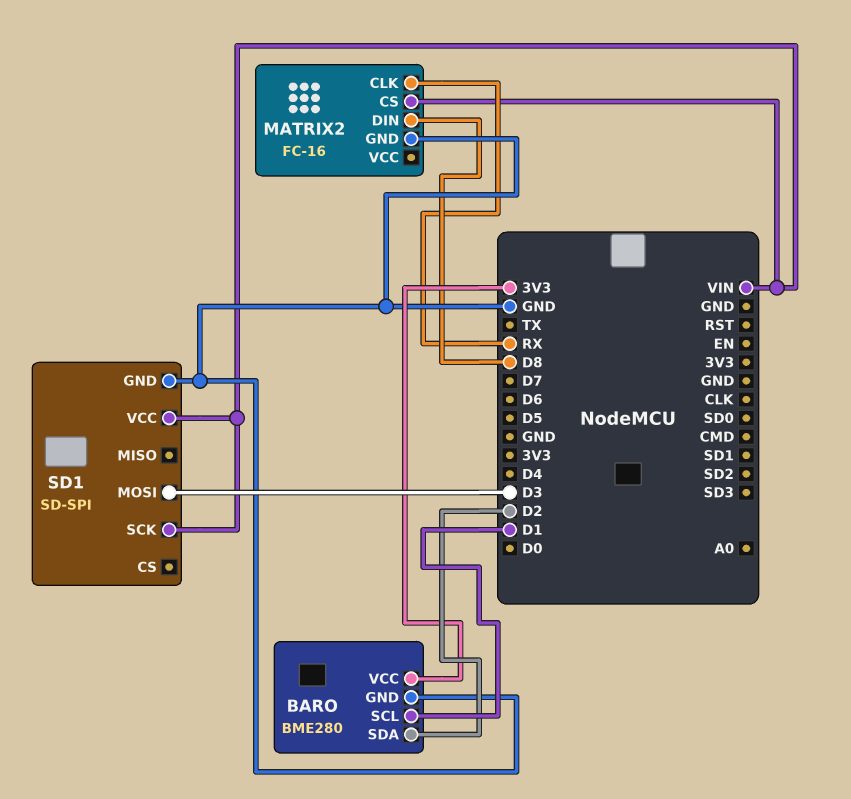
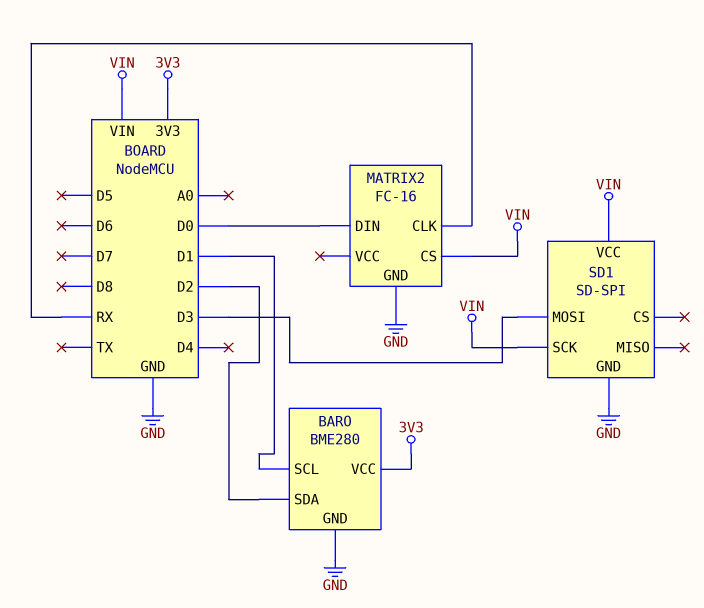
MATRIX2 pin DIN: D8 -> D0

